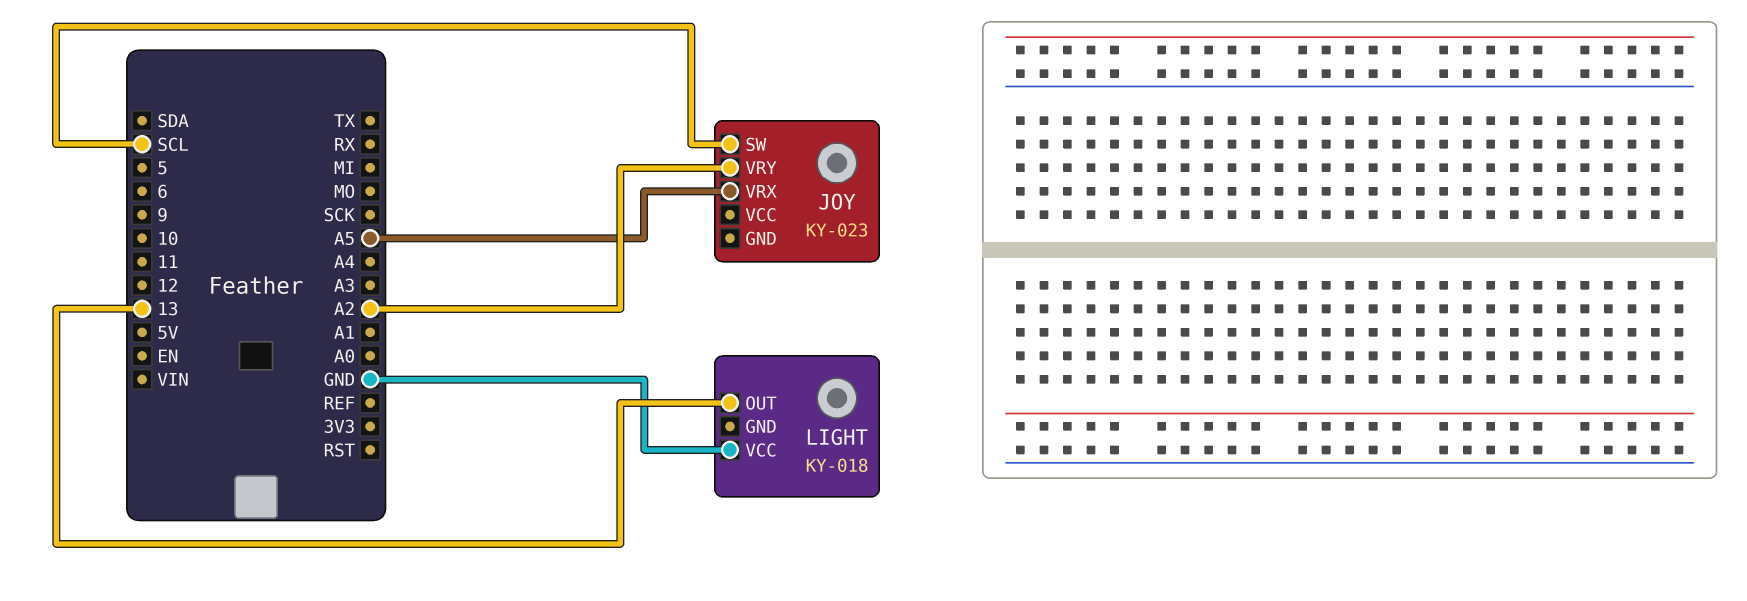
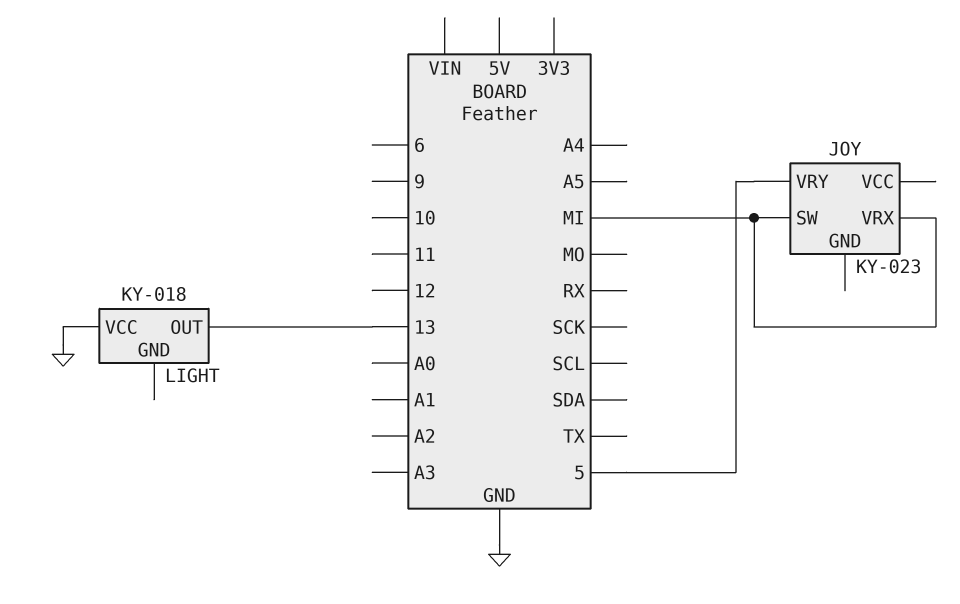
JOY pin SW: SCL -> MI
JOY pin VRX: A5 -> MI
JOY pin VRY: A2 -> 5

